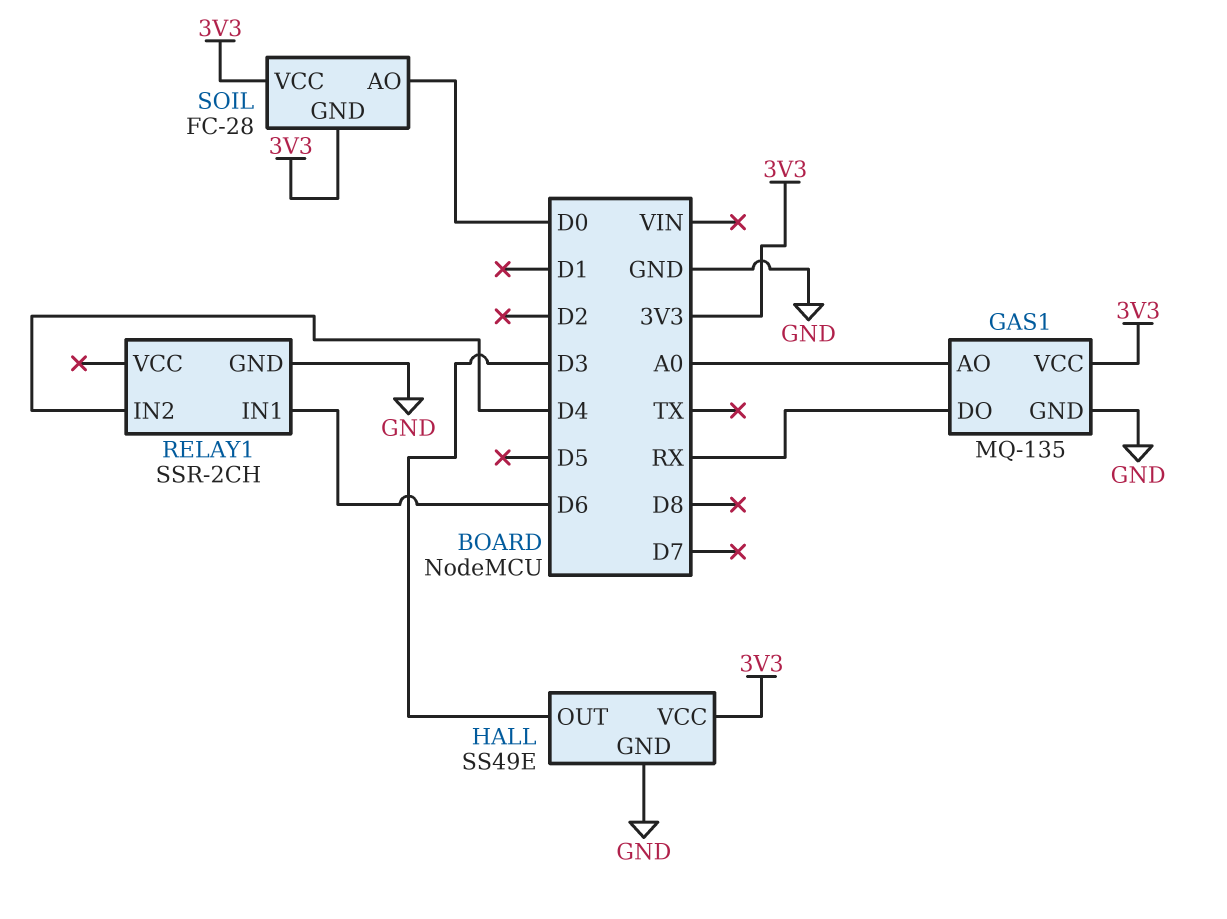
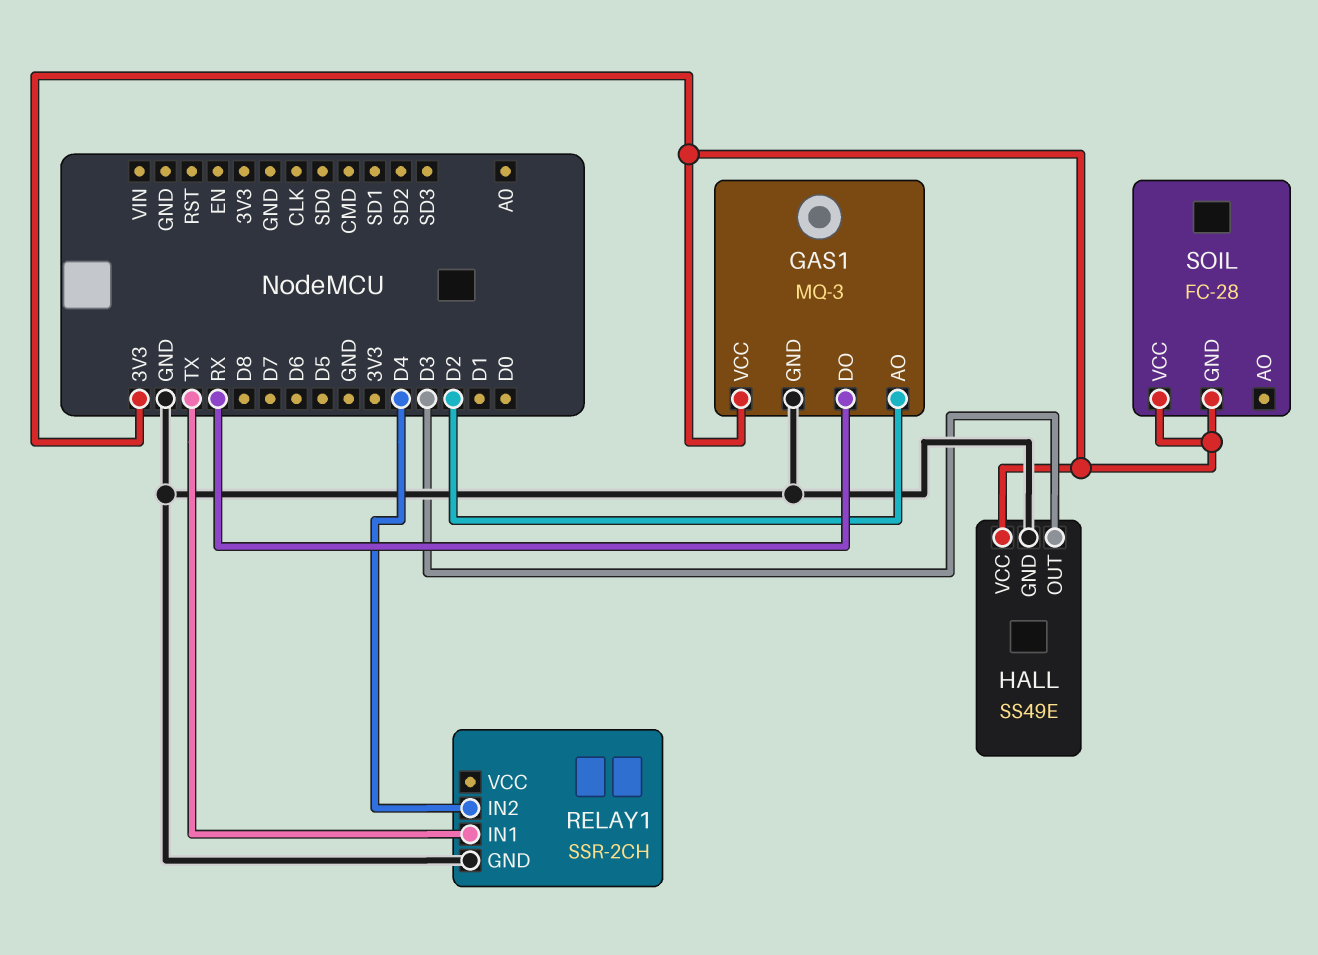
GAS1: MQ-135 -> MQ-3
GAS1 pin AO: A0 -> D2
RELAY1 pin IN1: D6 -> TX
SOIL pin AO: D0 -> none

